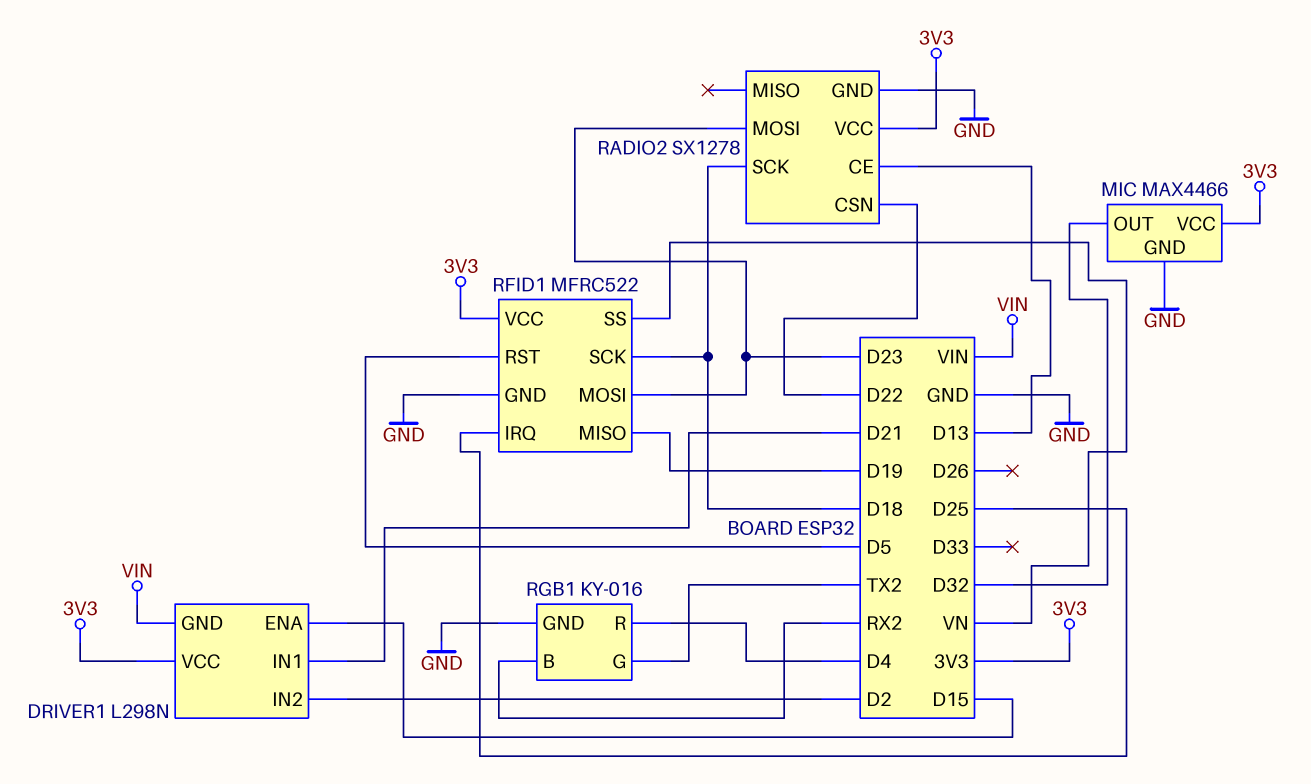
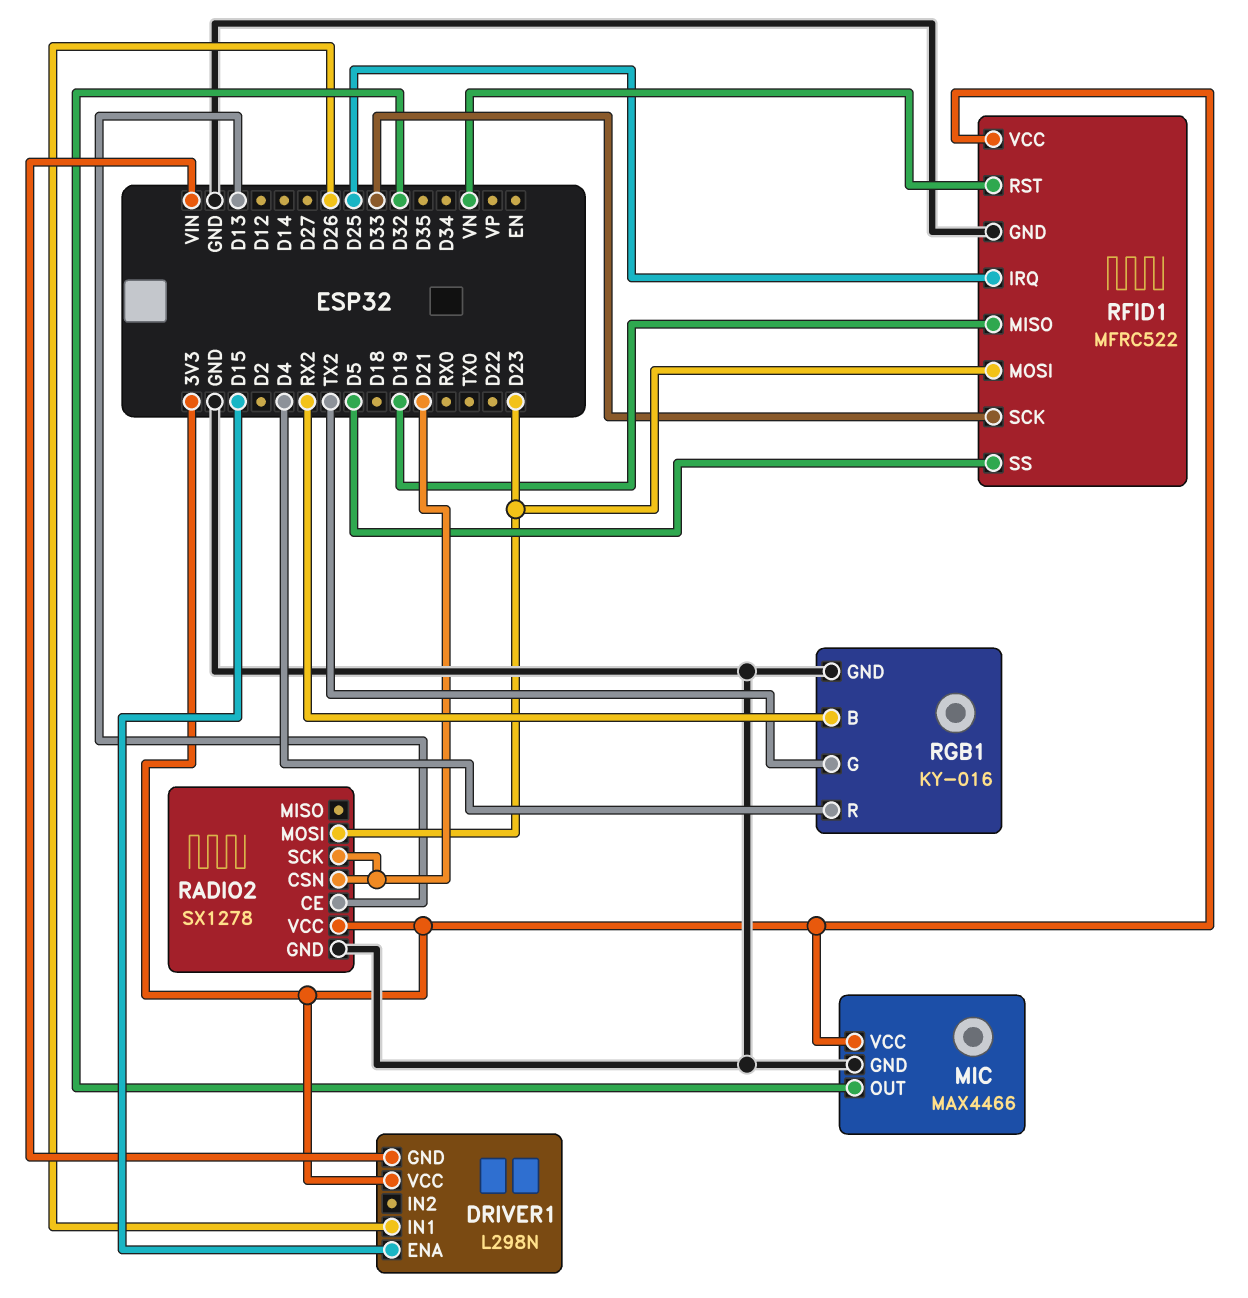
DRIVER1 pin IN1: D21 -> D26
DRIVER1 pin IN2: D2 -> none
RADIO2 pin CSN: D22 -> D21
RADIO2 pin SCK: D18 -> D21
RFID1 pin RST: D5 -> VN
RFID1 pin SCK: D18 -> D33
RFID1 pin SS: VN -> D5

